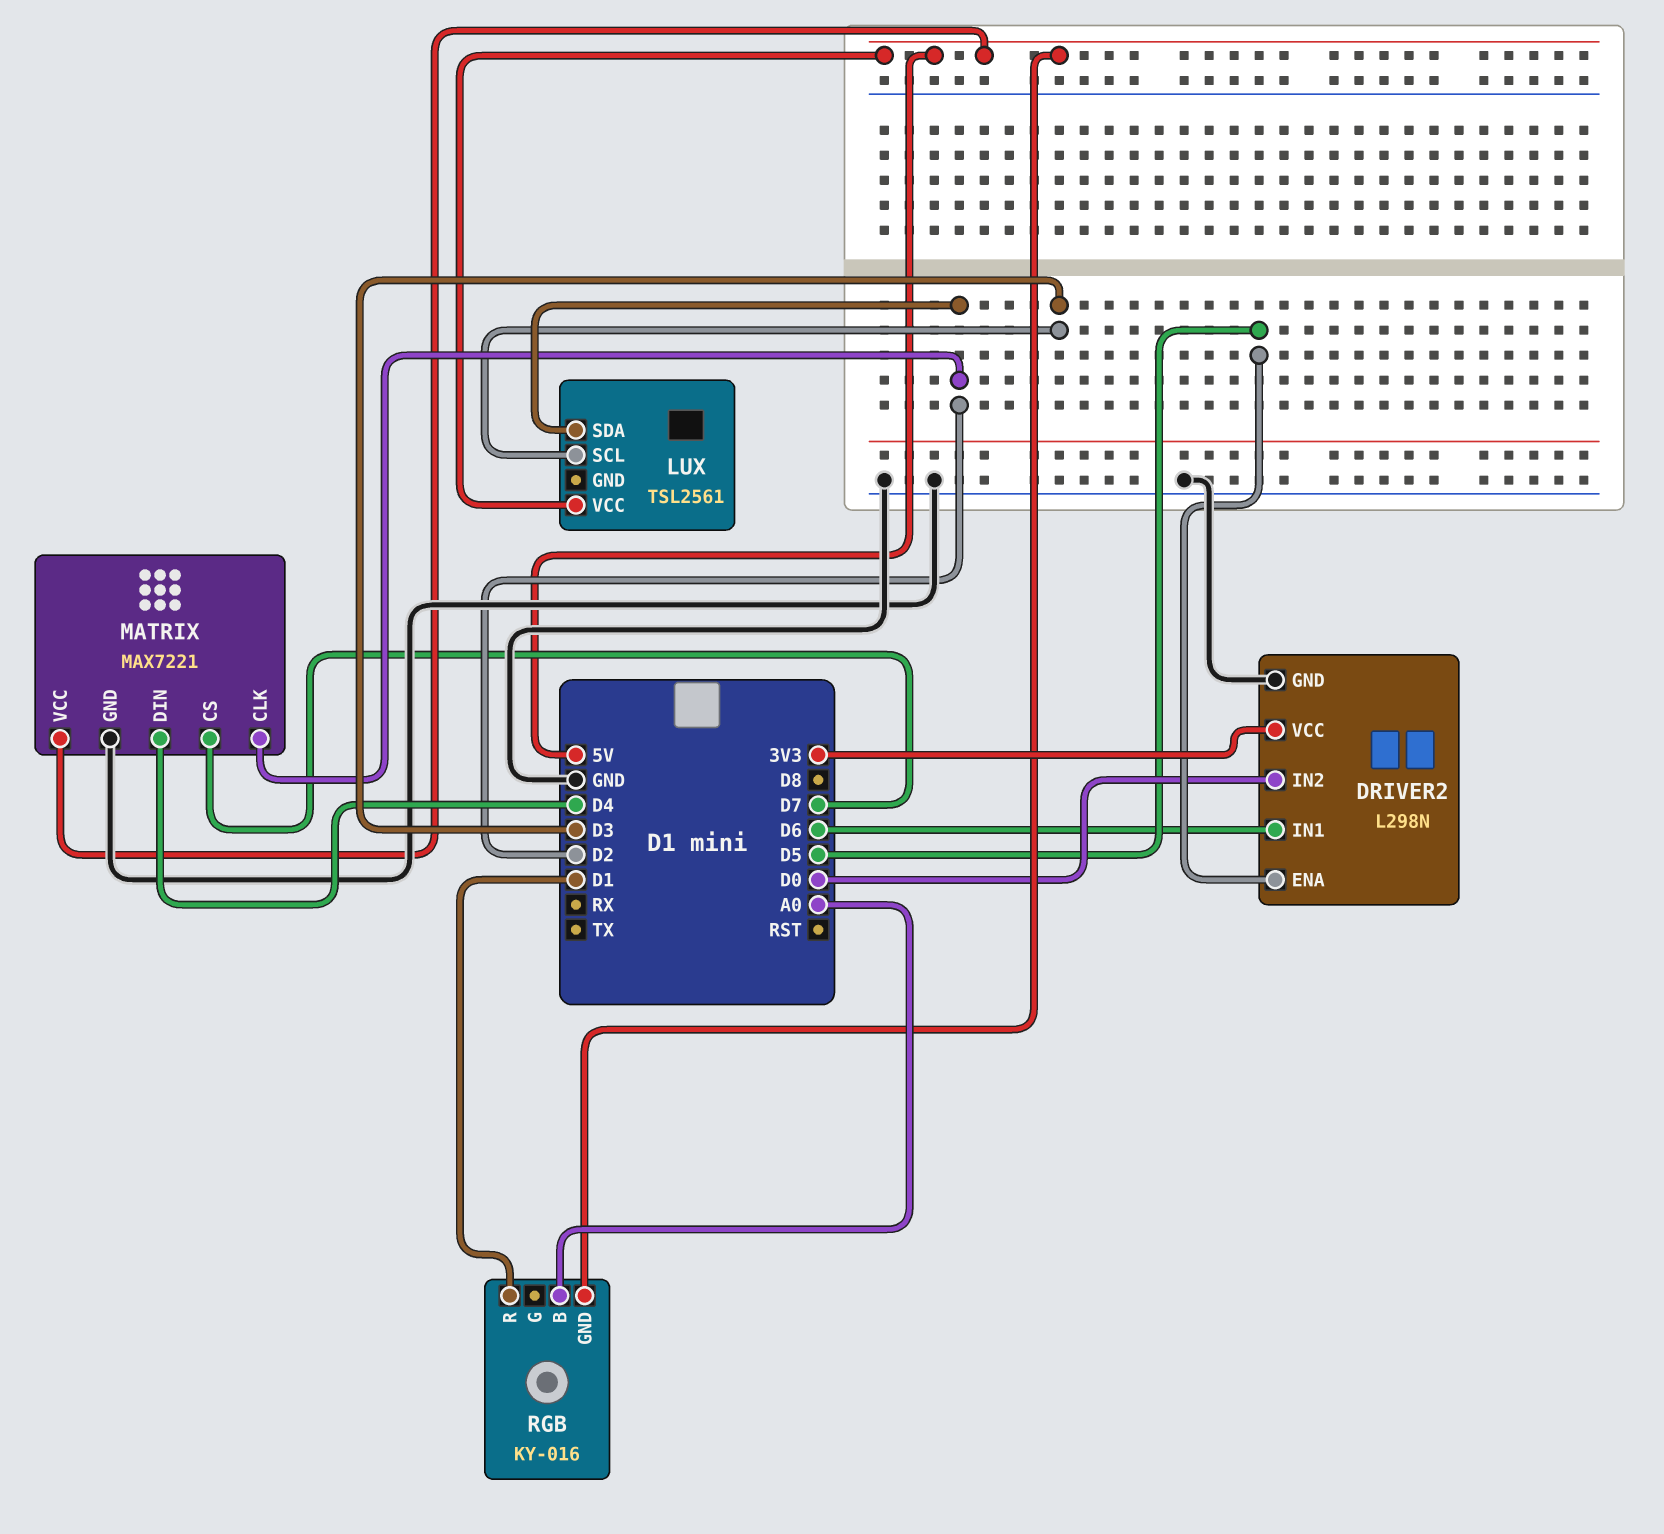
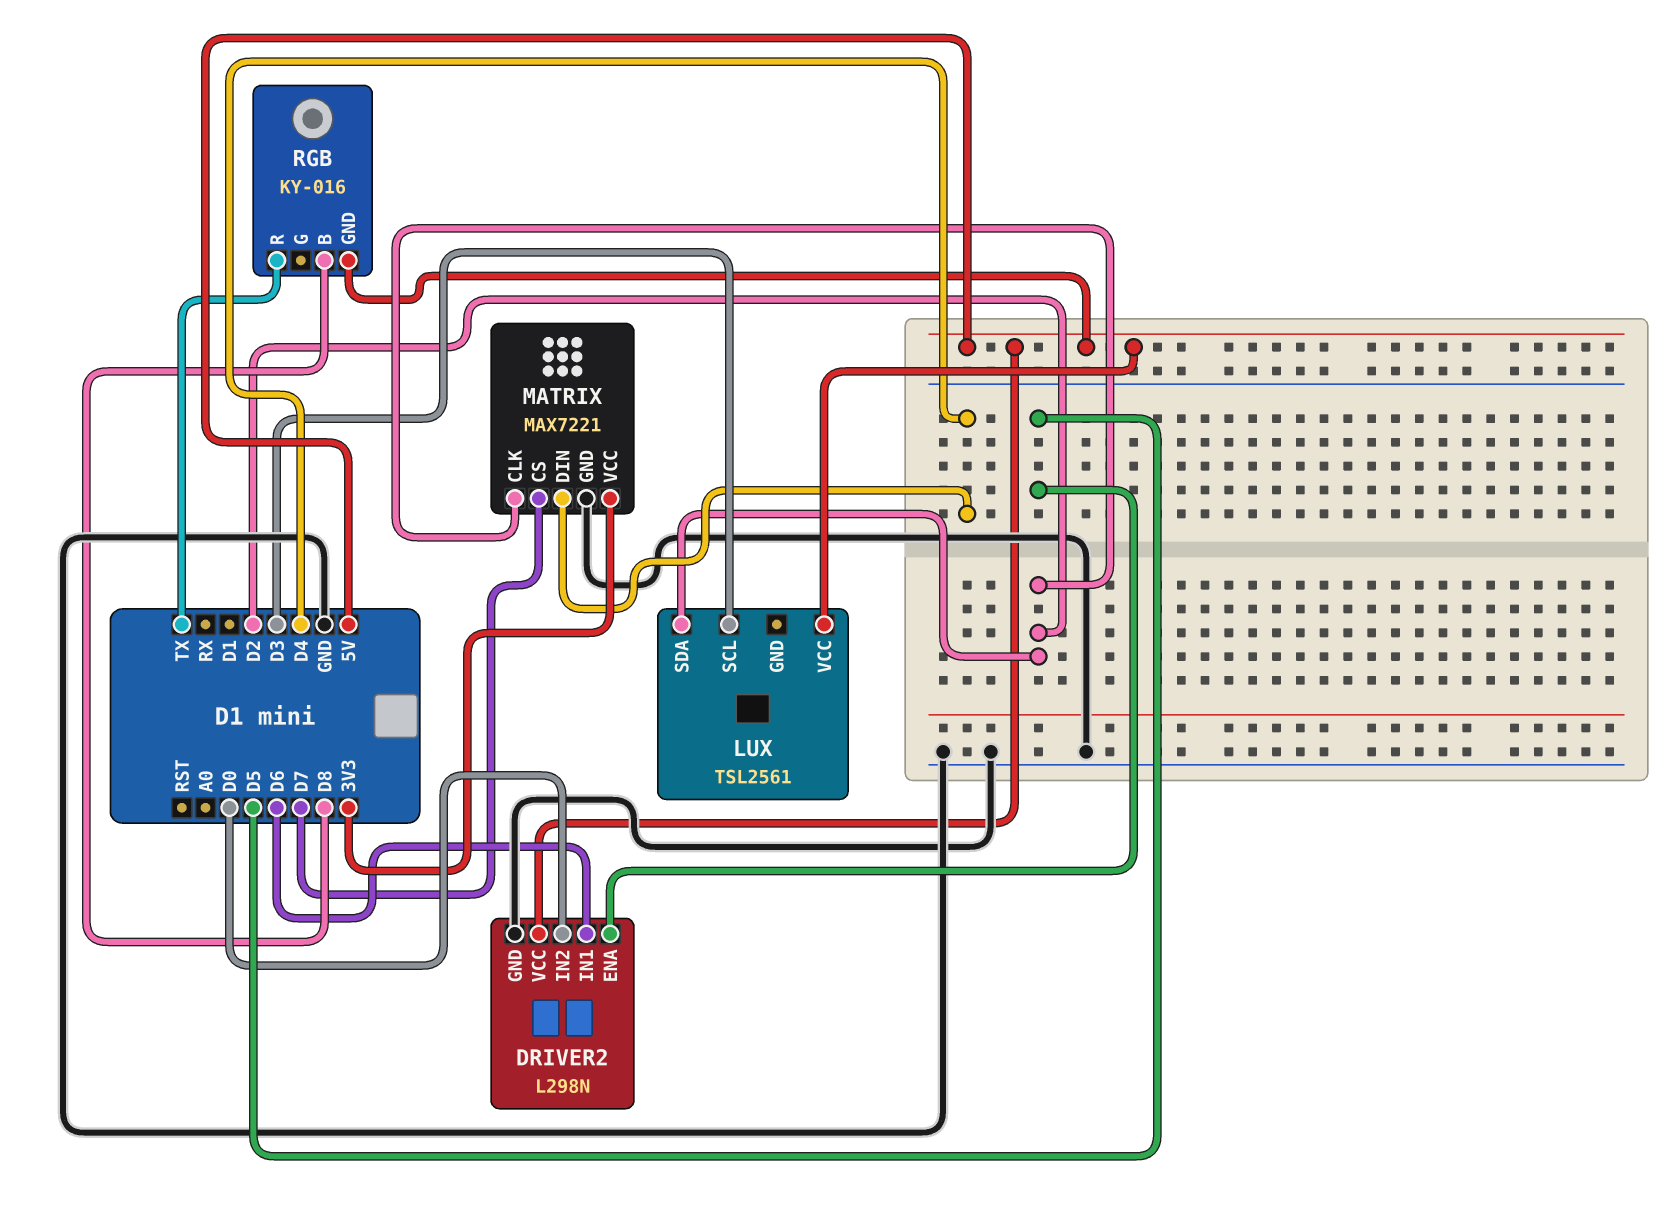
DRIVER2 pin VCC: 3V3 -> 5V
MATRIX pin VCC: 5V -> 3V3
RGB pin B: A0 -> D8
RGB pin R: D1 -> TX

